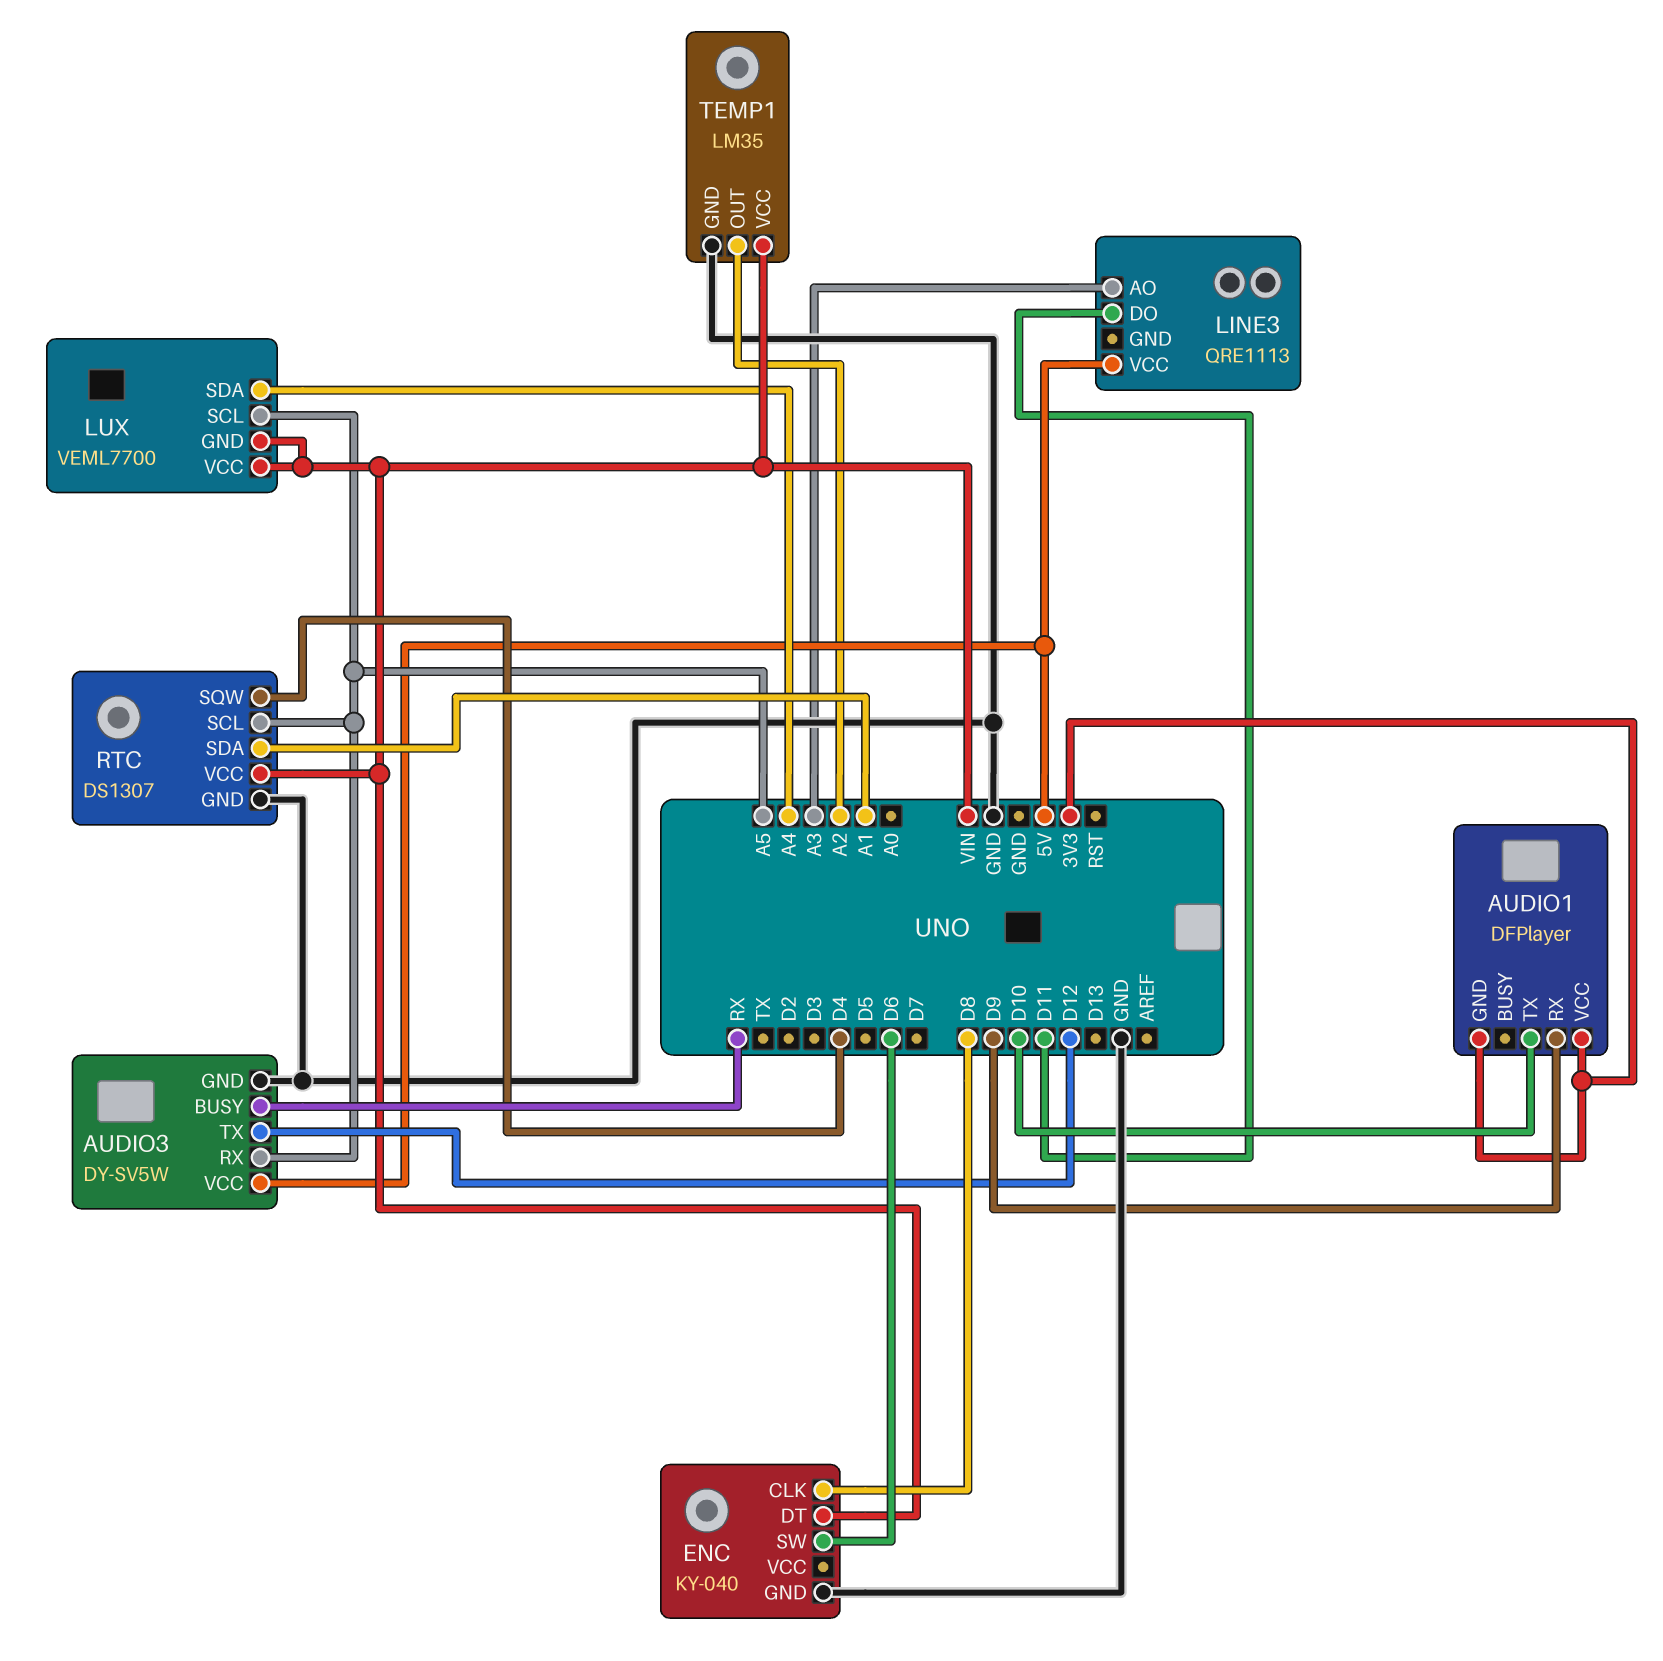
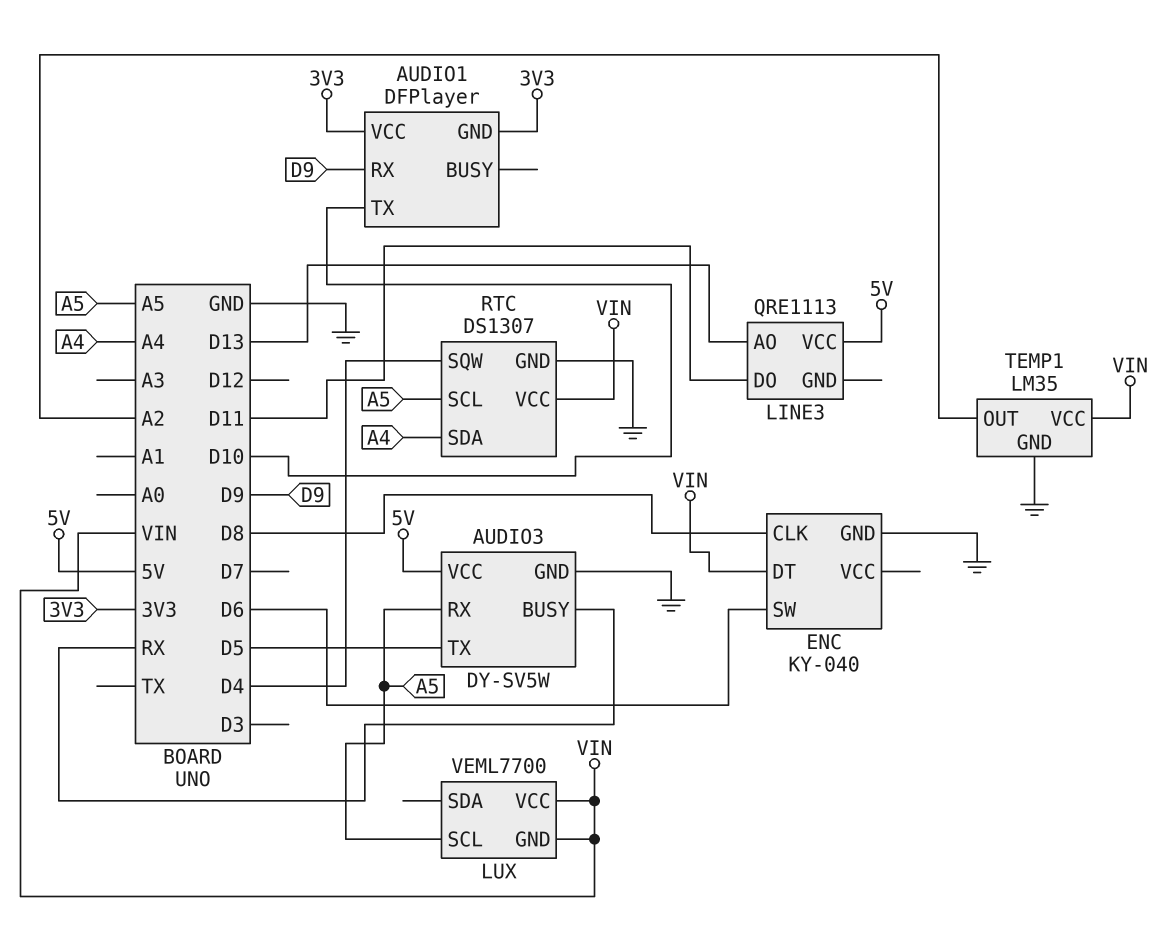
AUDIO3 pin TX: D12 -> D5
LINE3 pin AO: A3 -> D13
LUX pin SDA: A4 -> none
RTC pin SDA: A1 -> A4

